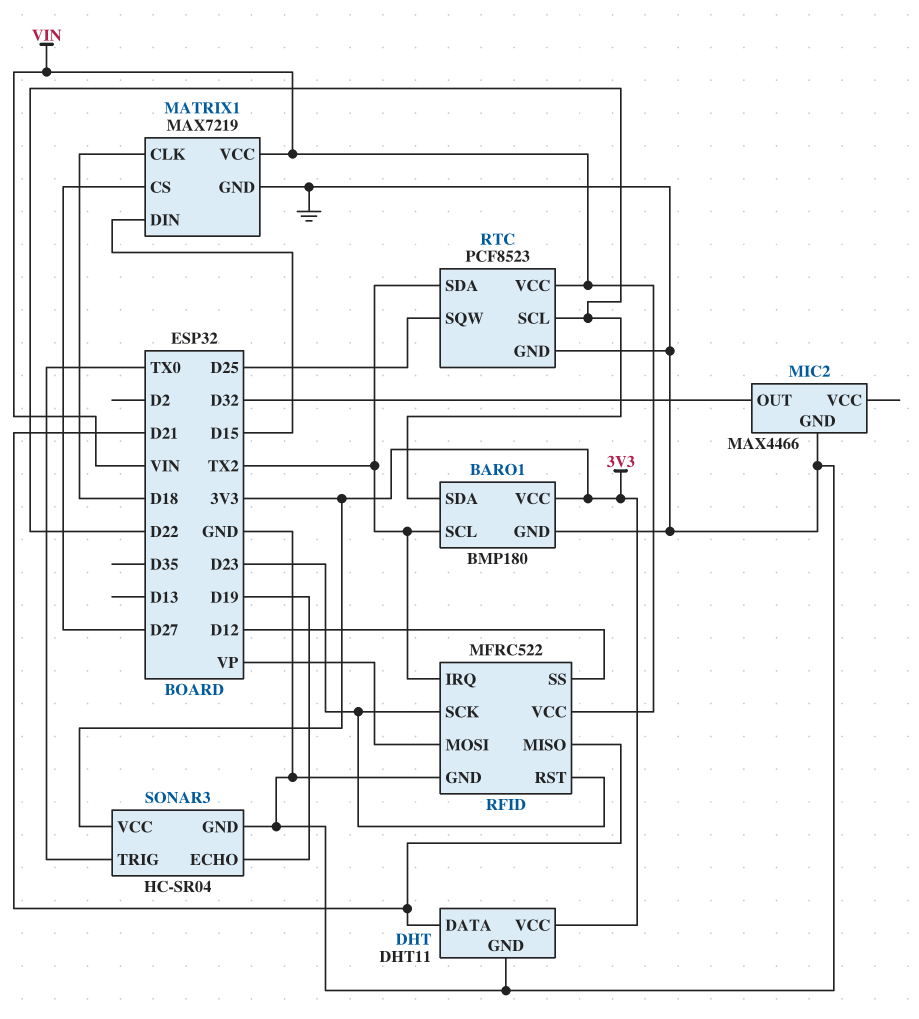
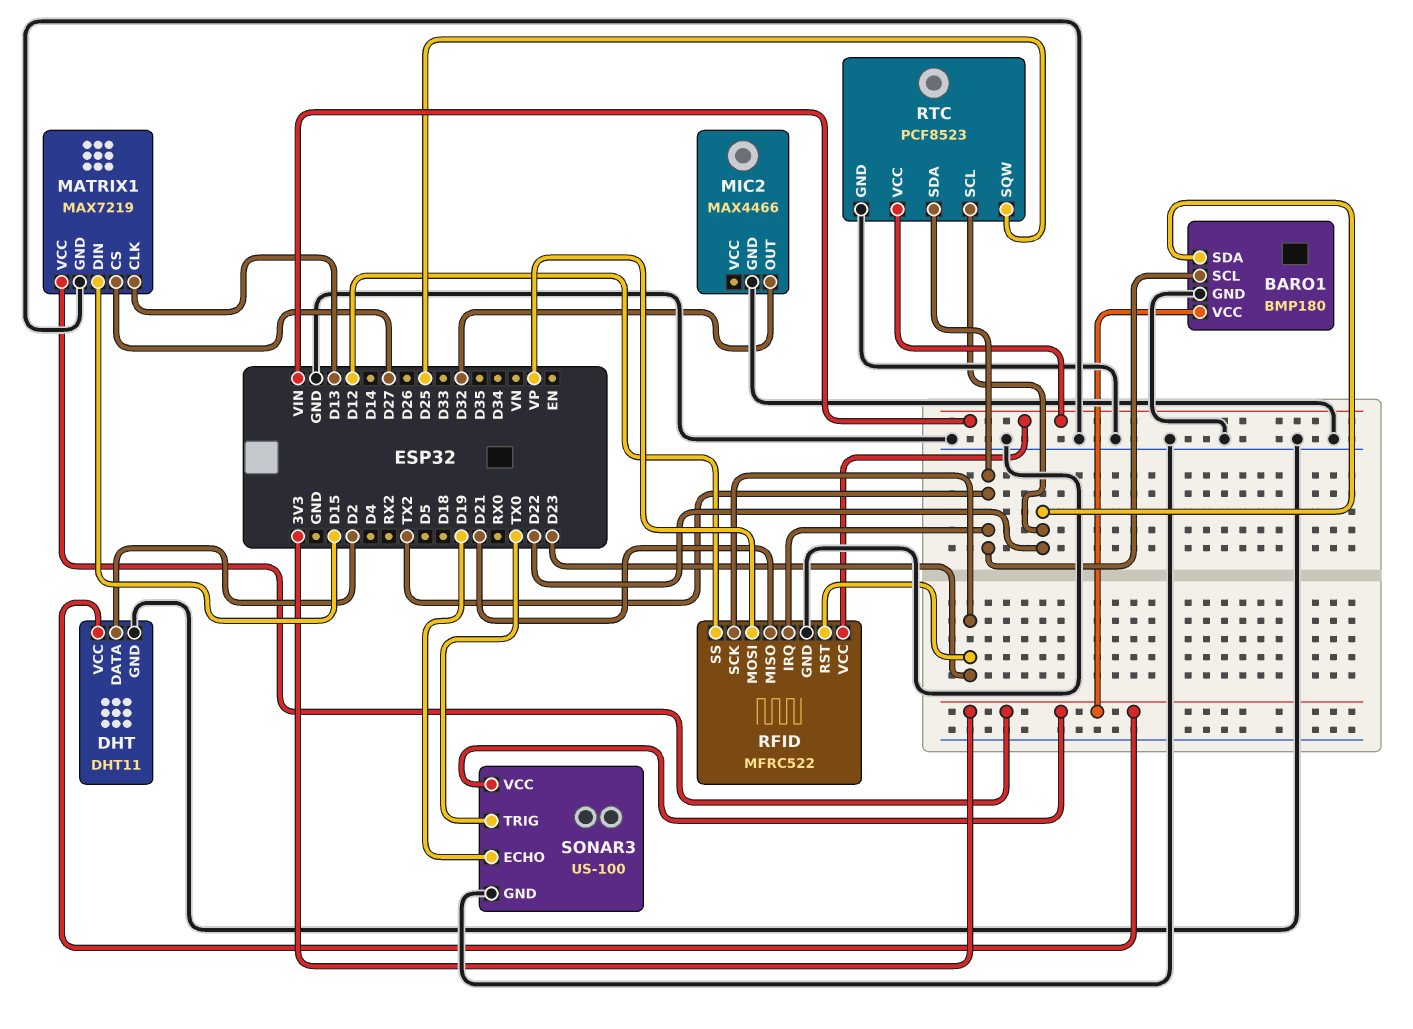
DHT pin DATA: D21 -> D2
MATRIX1 pin CLK: D18 -> D13
MATRIX1 pin VCC: VIN -> 3V3
SONAR3: HC-SR04 -> US-100

